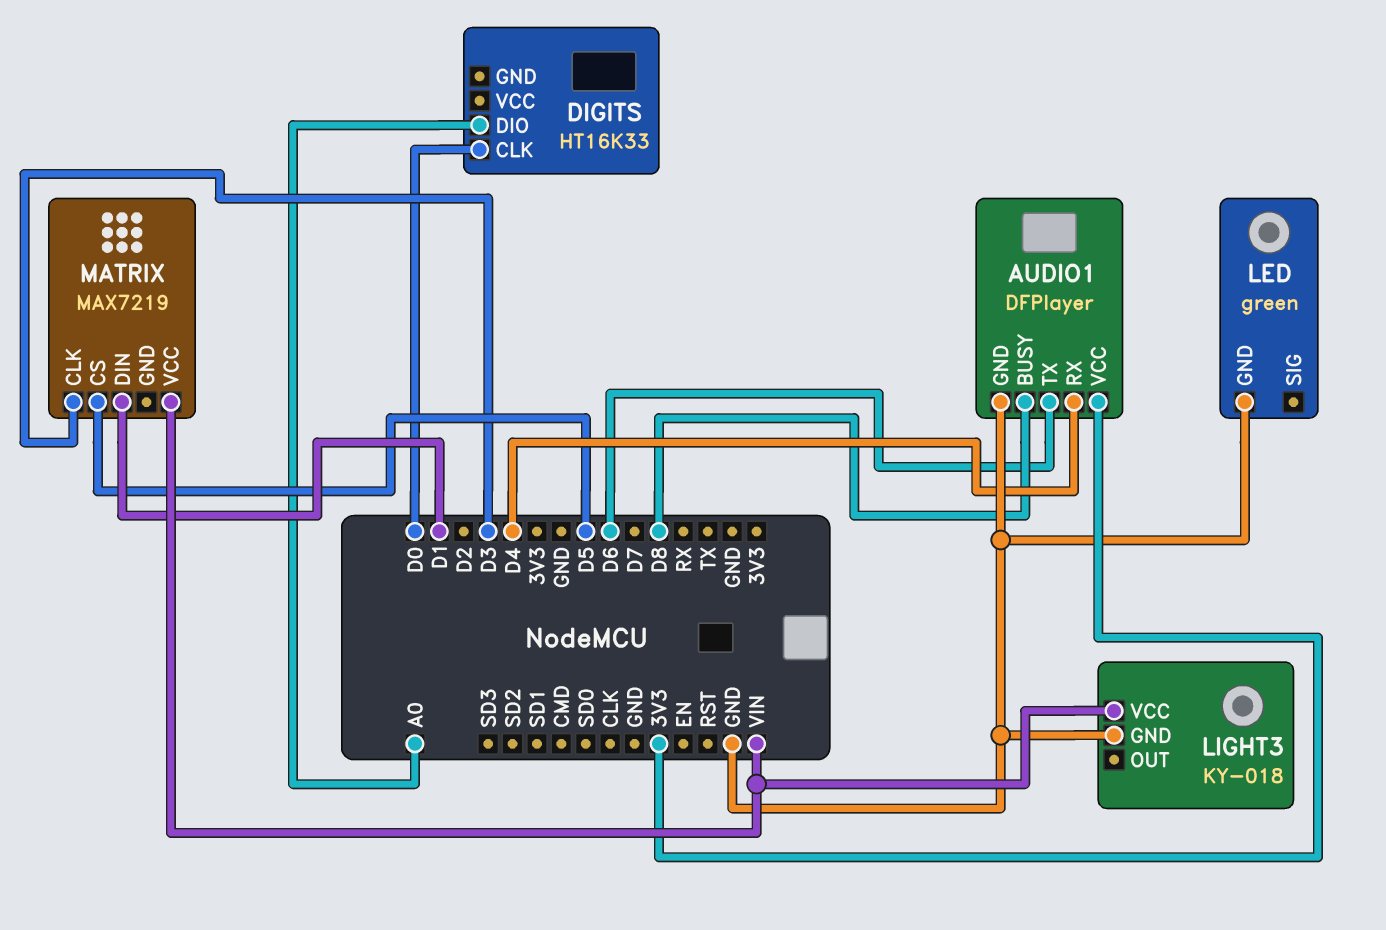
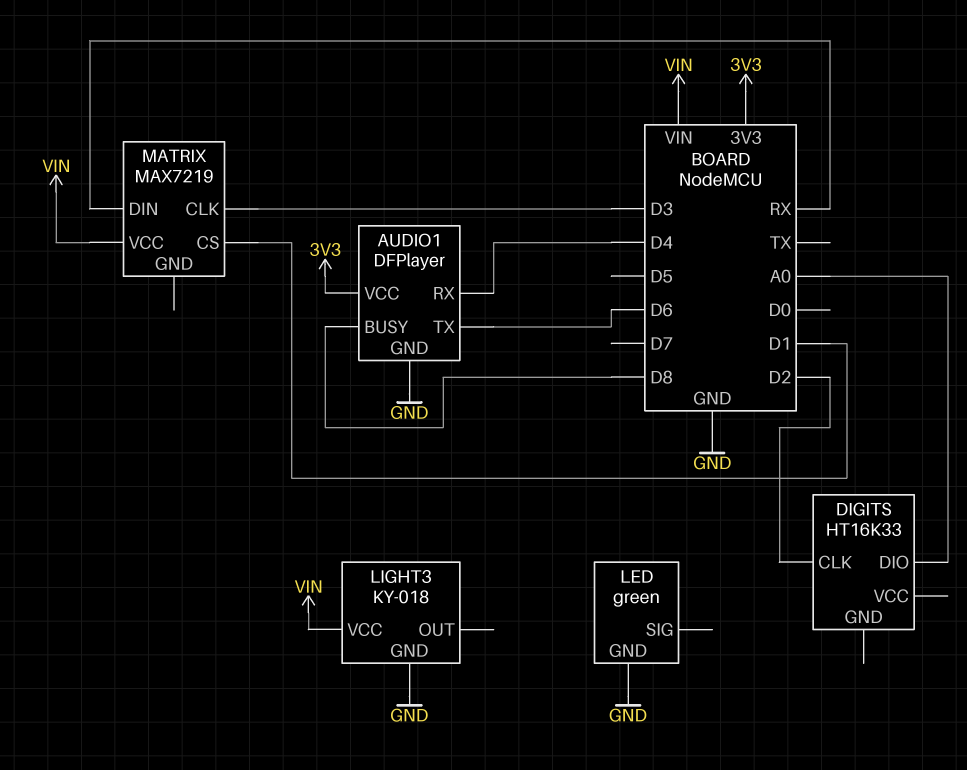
DIGITS pin CLK: D0 -> D2
MATRIX pin CS: D5 -> D1
MATRIX pin DIN: D1 -> RX

